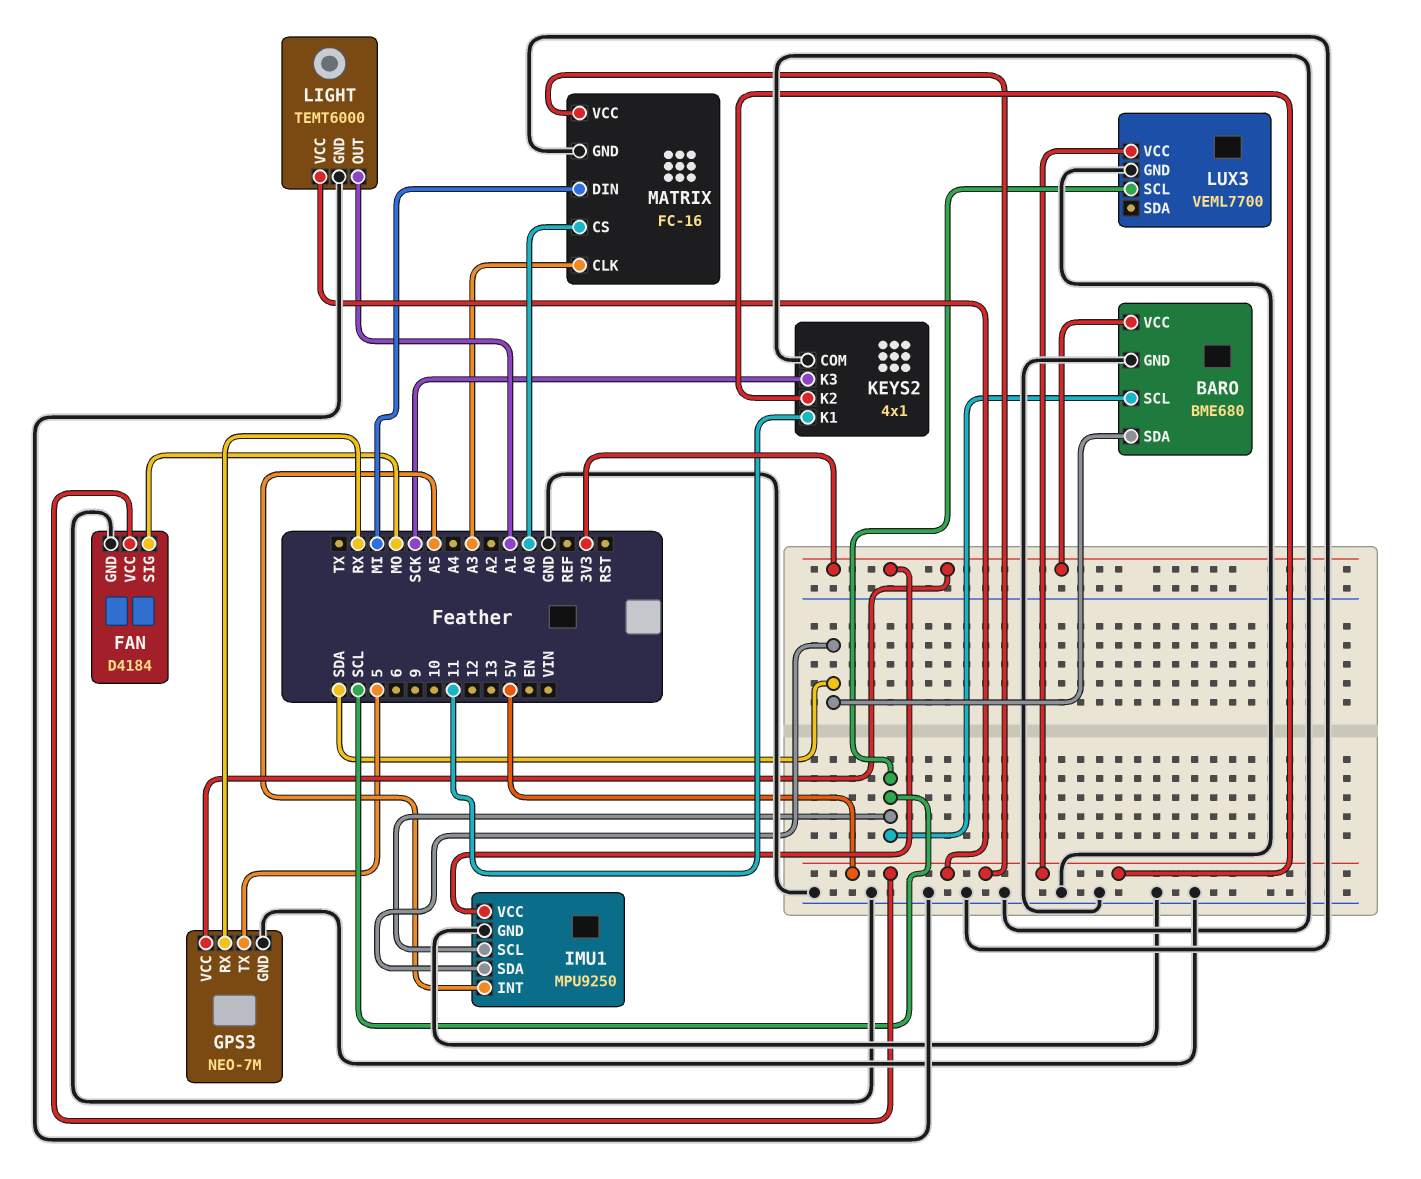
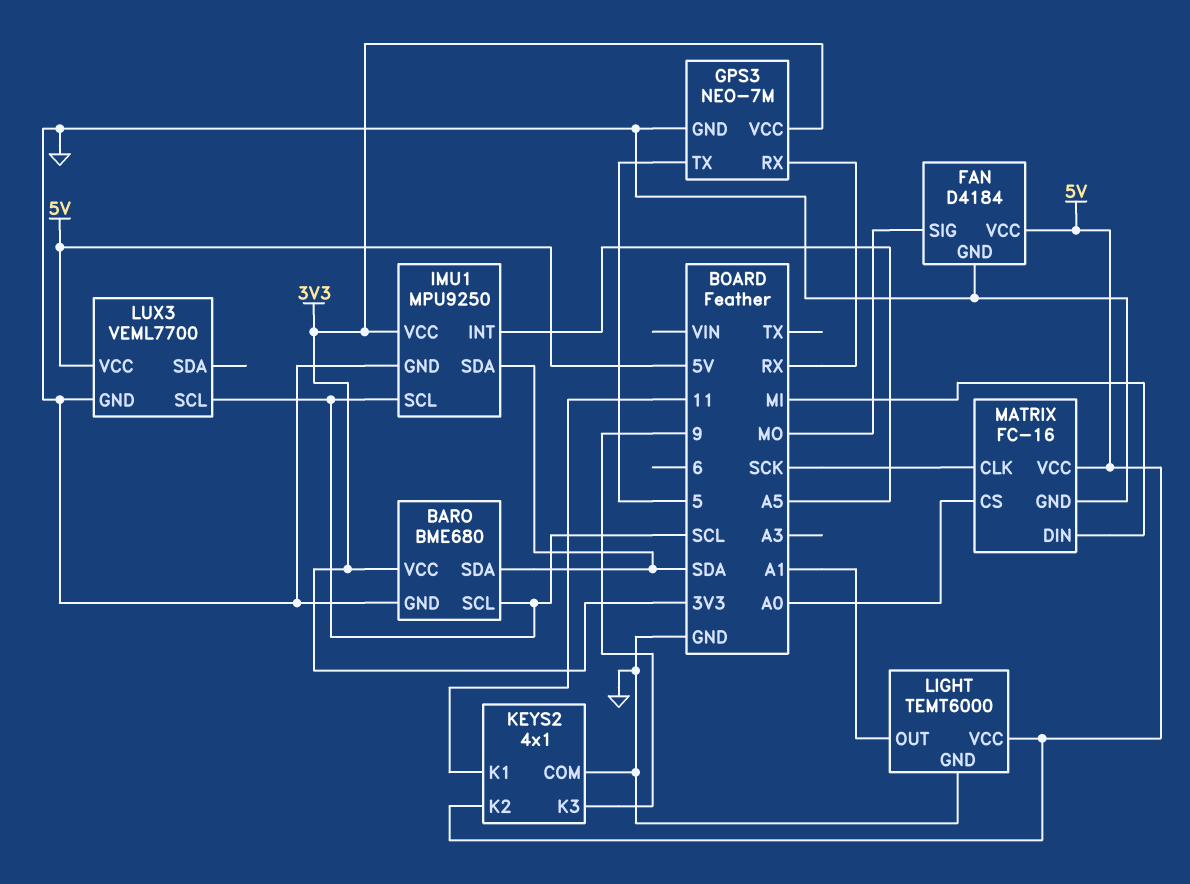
KEYS2 pin K3: SCK -> 9
MATRIX pin CLK: A3 -> SCK

